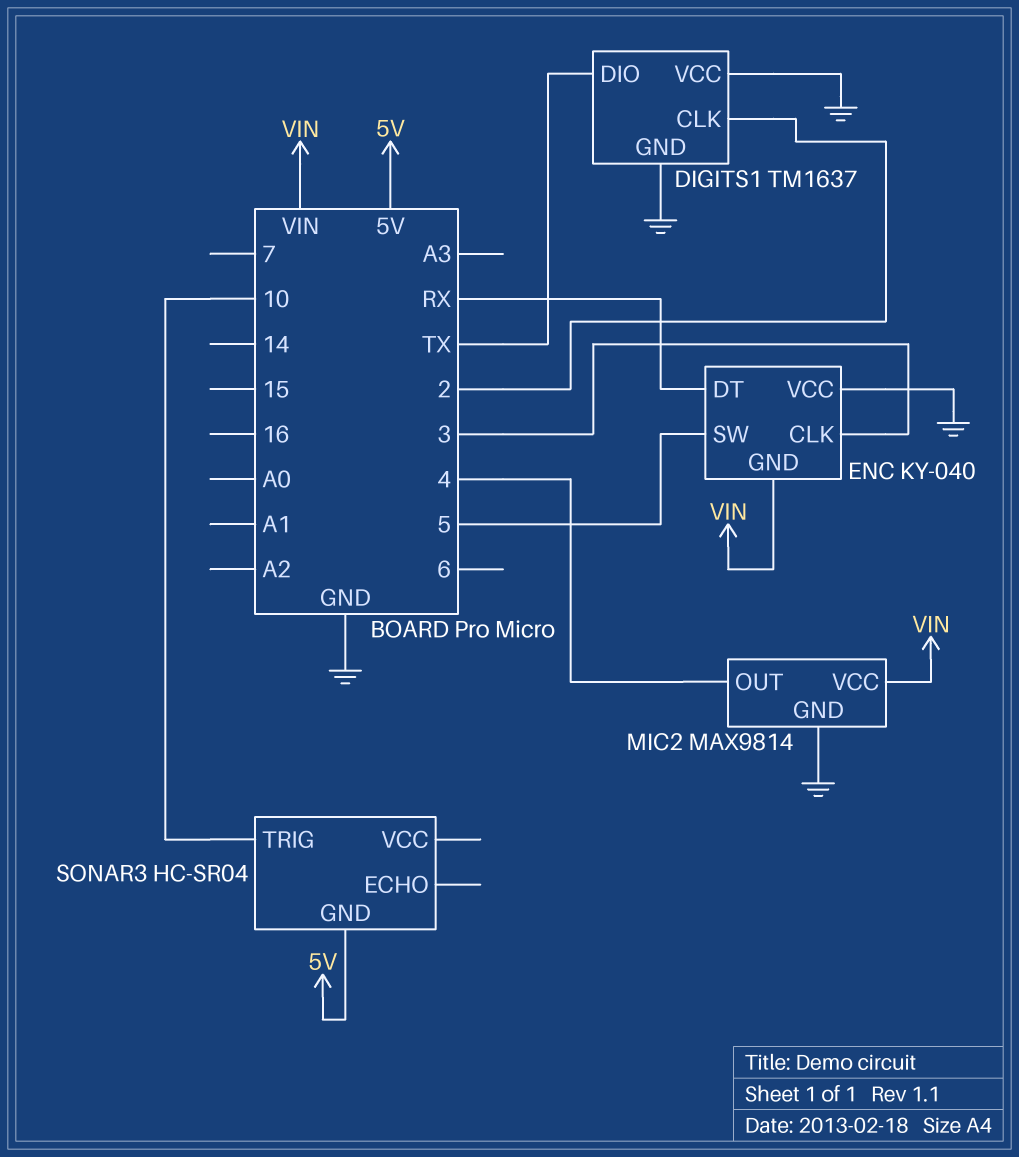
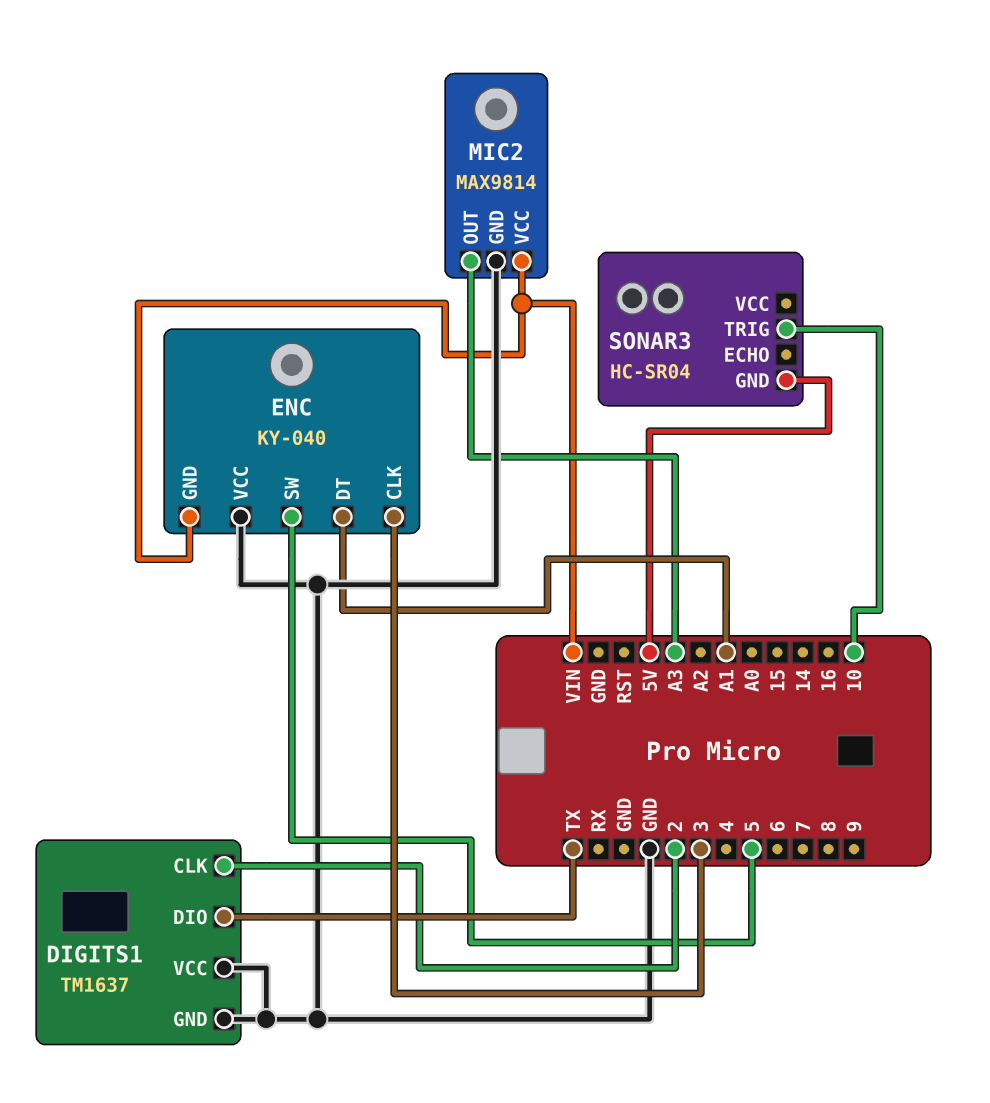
ENC pin DT: RX -> A1
MIC2 pin OUT: 4 -> A3

